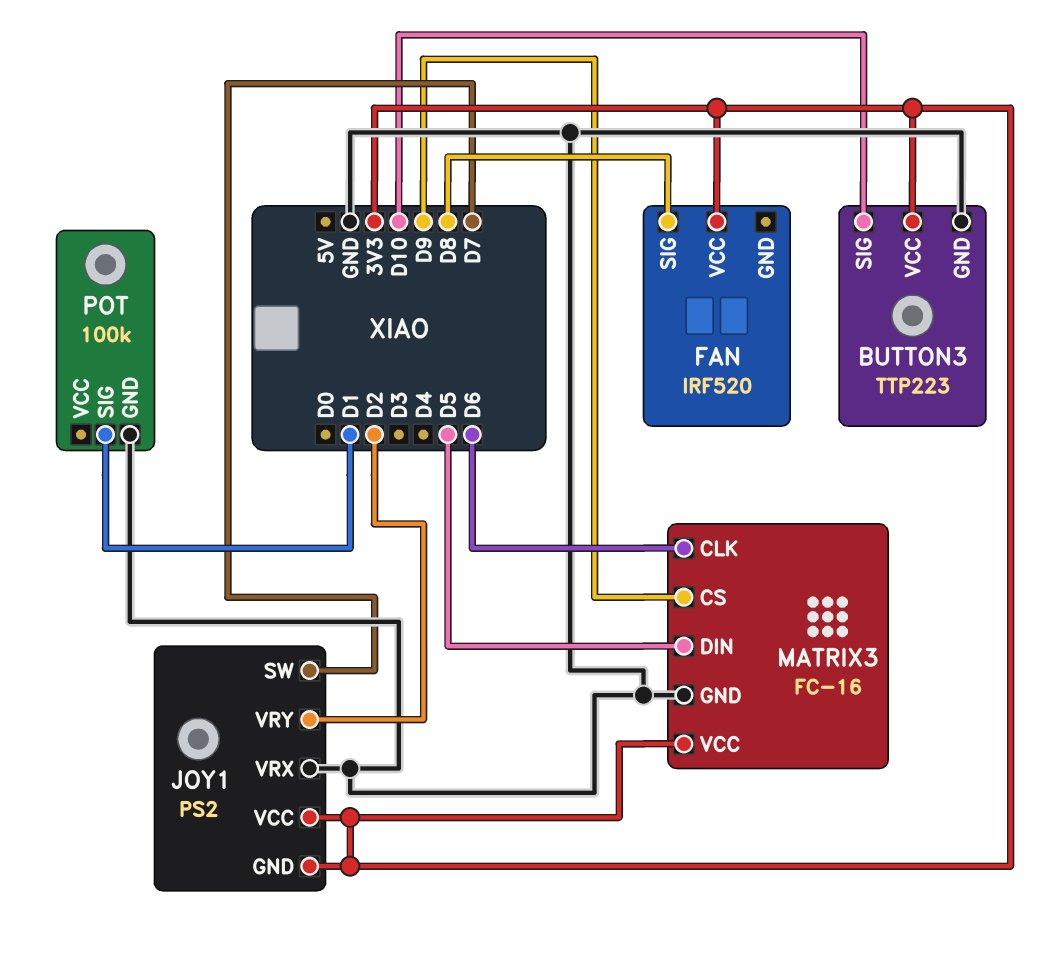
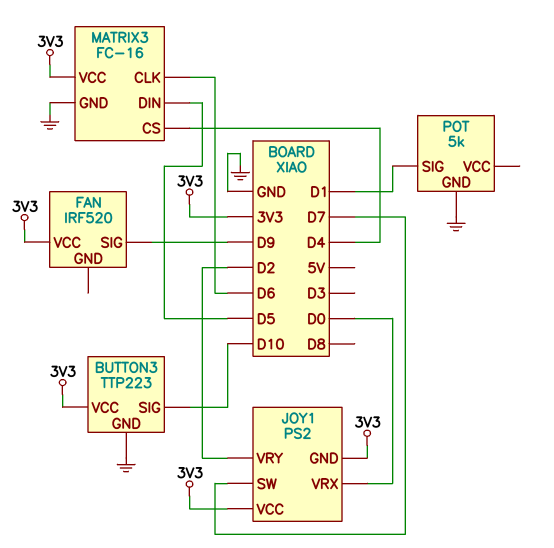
FAN pin SIG: D8 -> D9
JOY1 pin VRX: GND -> D0
MATRIX3 pin CS: D9 -> D4
POT: 100k -> 5k

